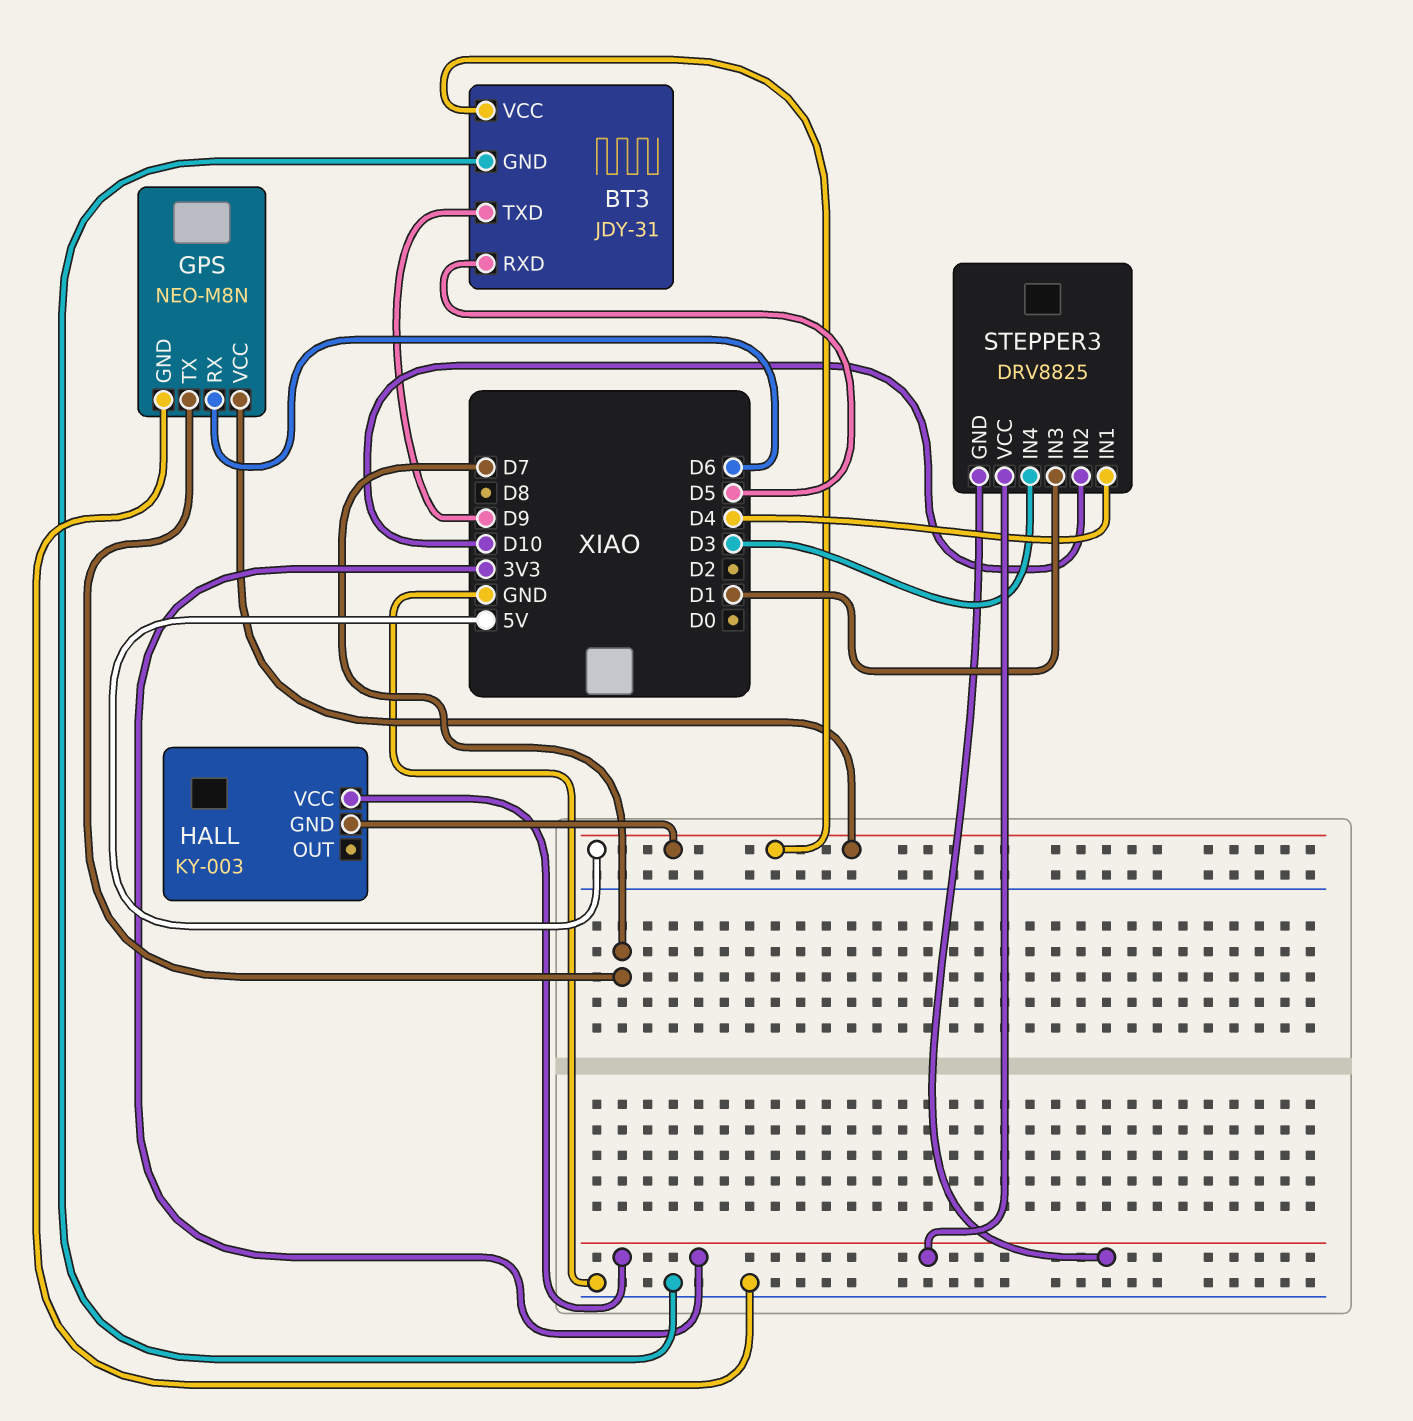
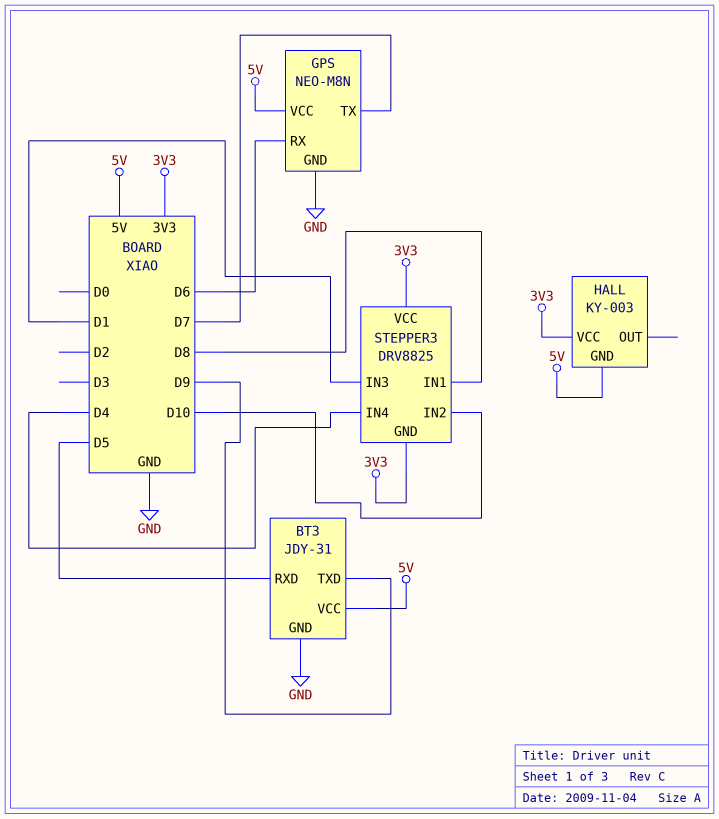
STEPPER3 pin IN1: D4 -> D8
STEPPER3 pin IN4: D3 -> D4

